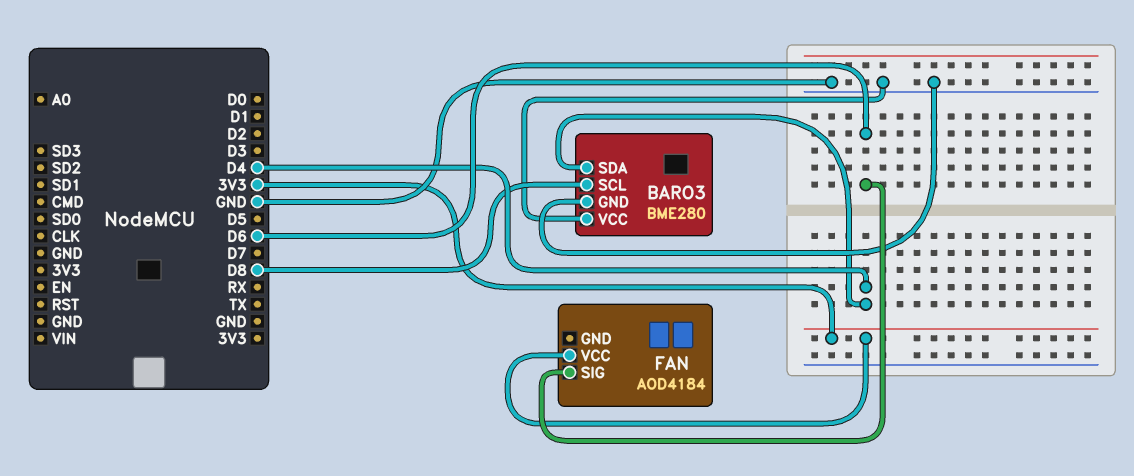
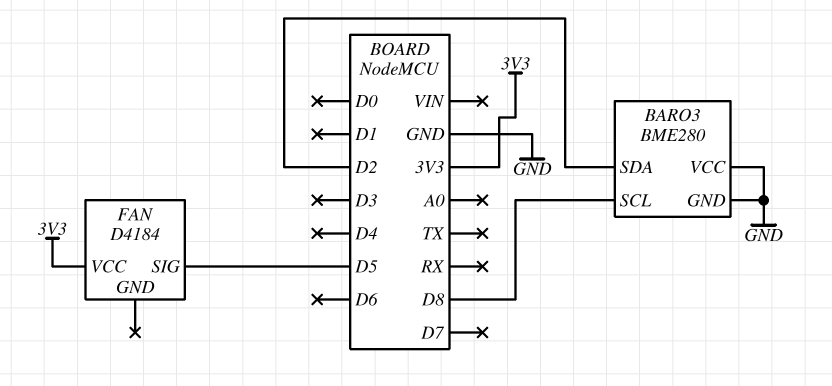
BARO3 pin SDA: D4 -> D2
FAN: AOD4184 -> D4184
FAN pin SIG: D6 -> D5

